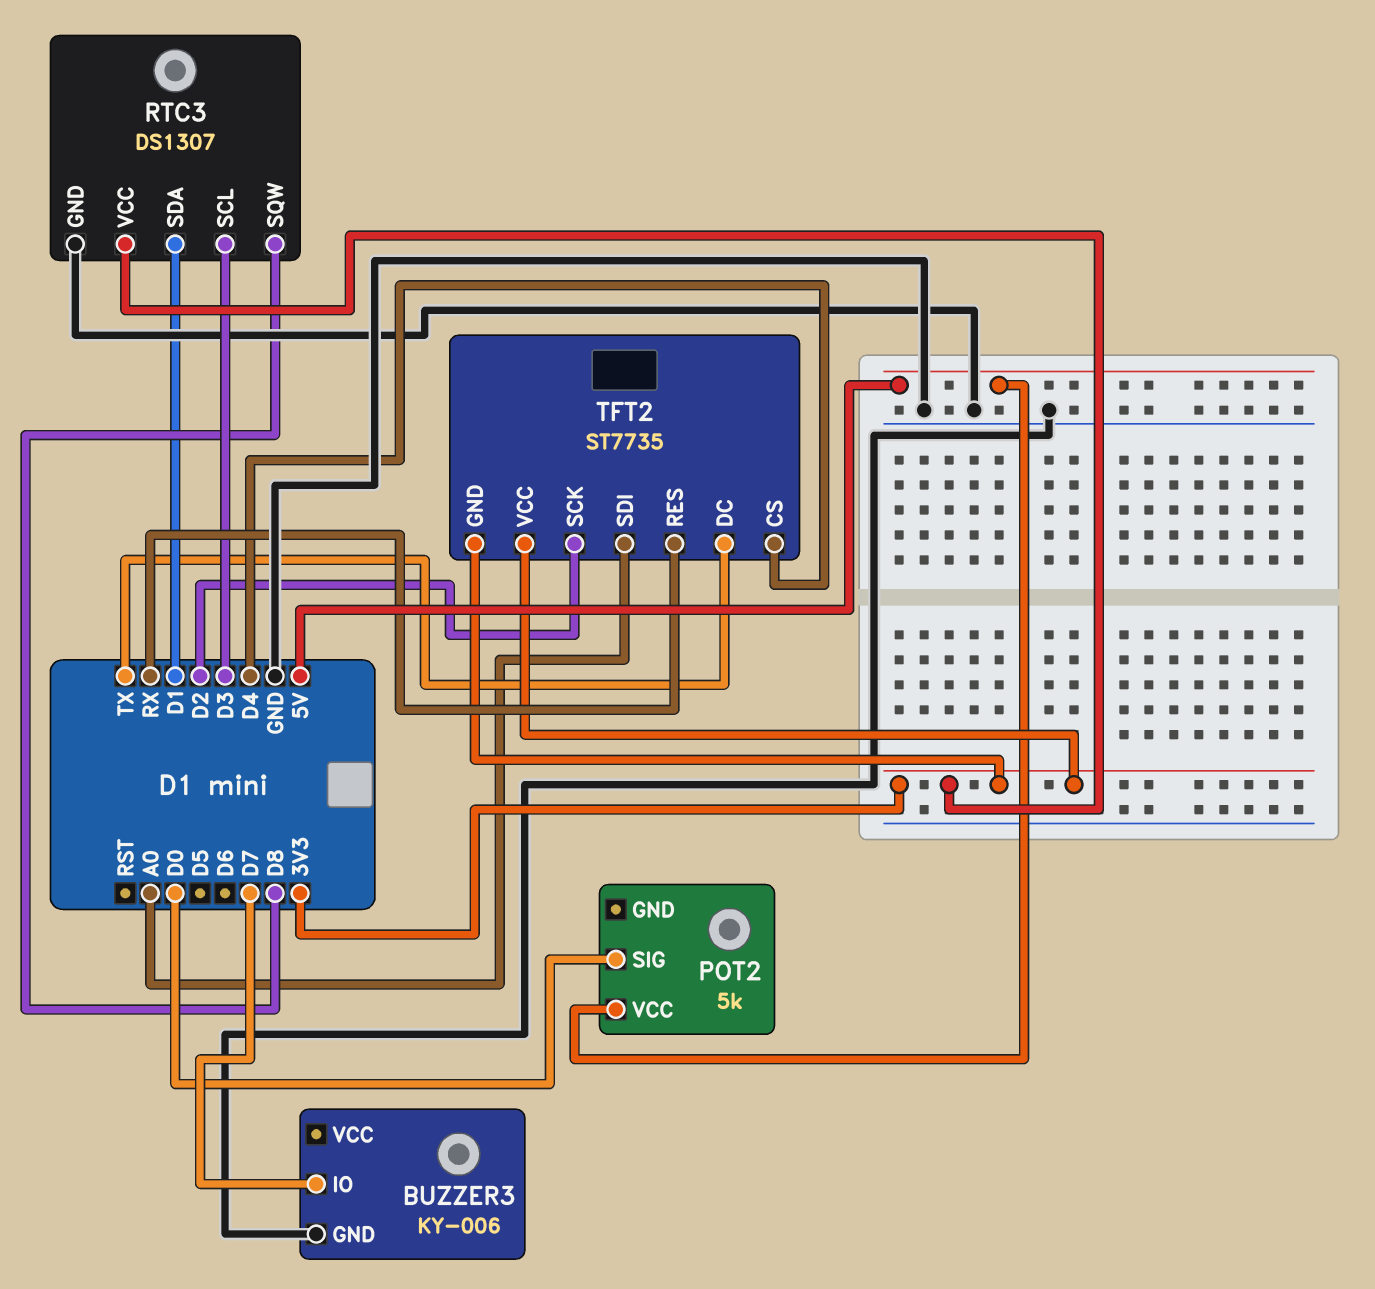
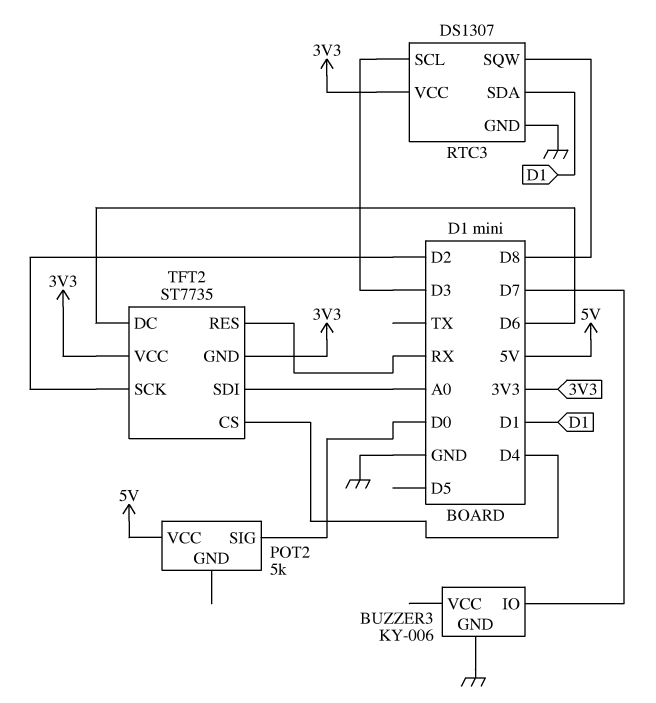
TFT2 pin DC: TX -> D6

